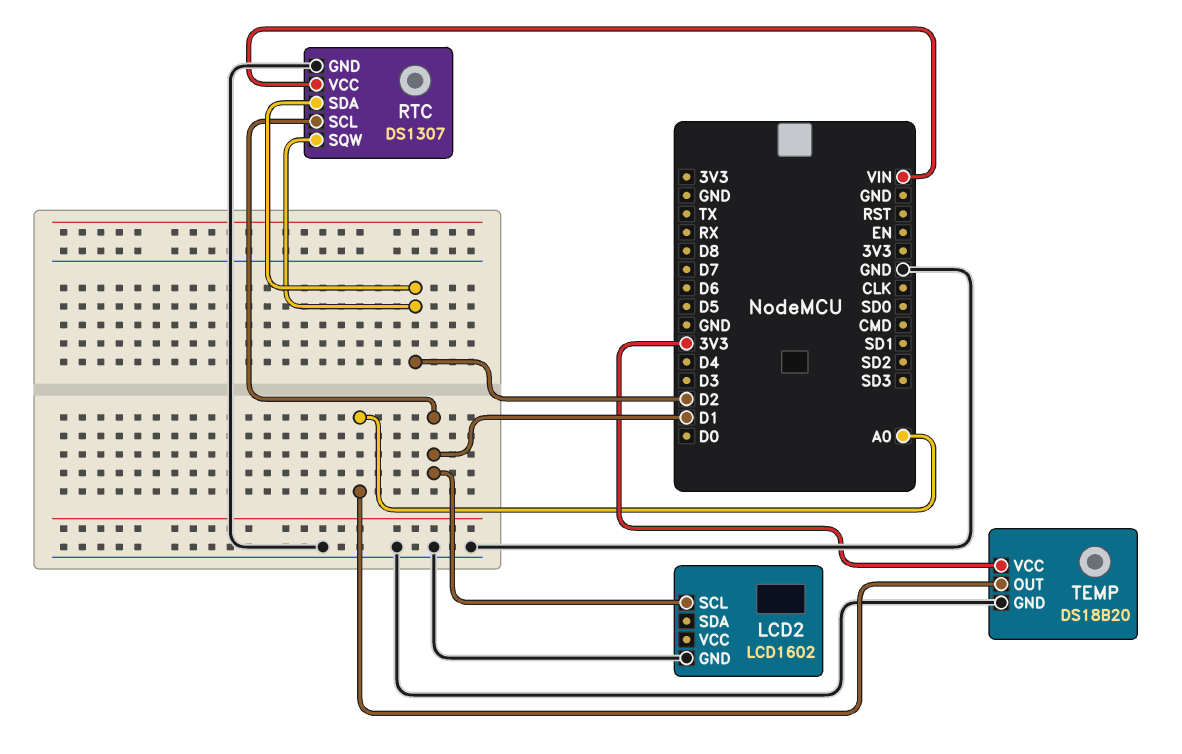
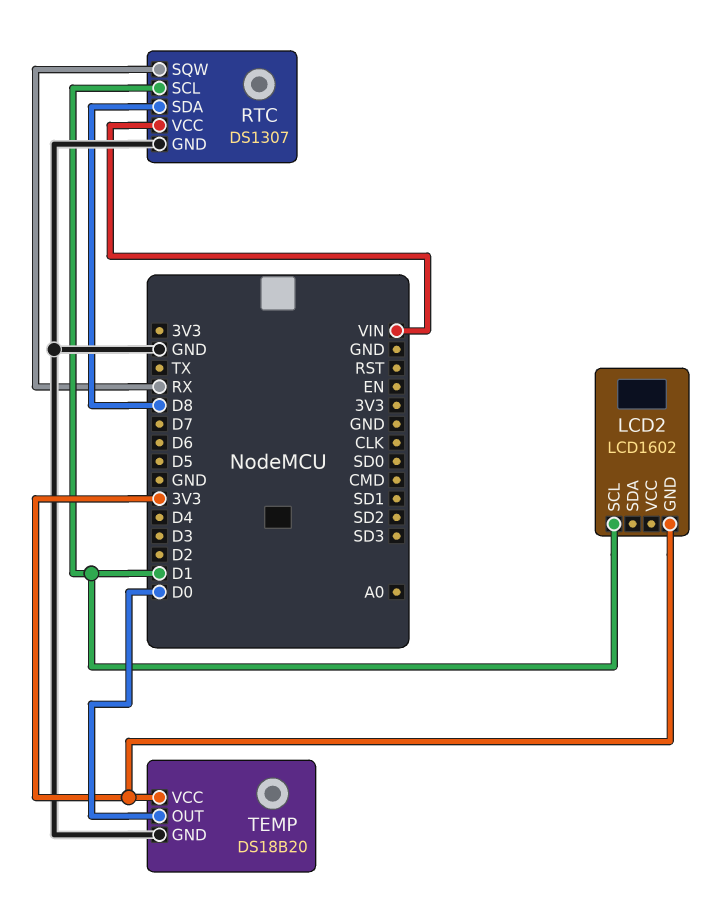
LCD2 pin GND: GND -> 3V3
RTC pin SDA: D2 -> D8
RTC pin SQW: D2 -> RX
TEMP pin OUT: A0 -> D0

